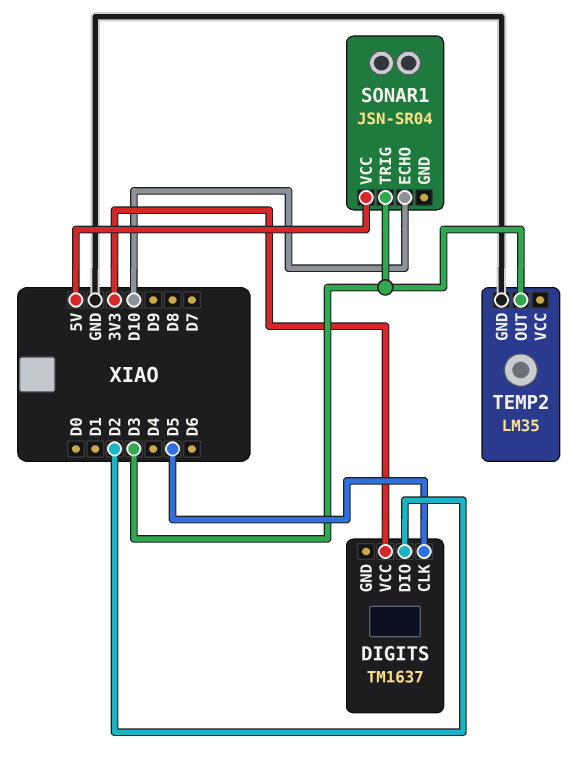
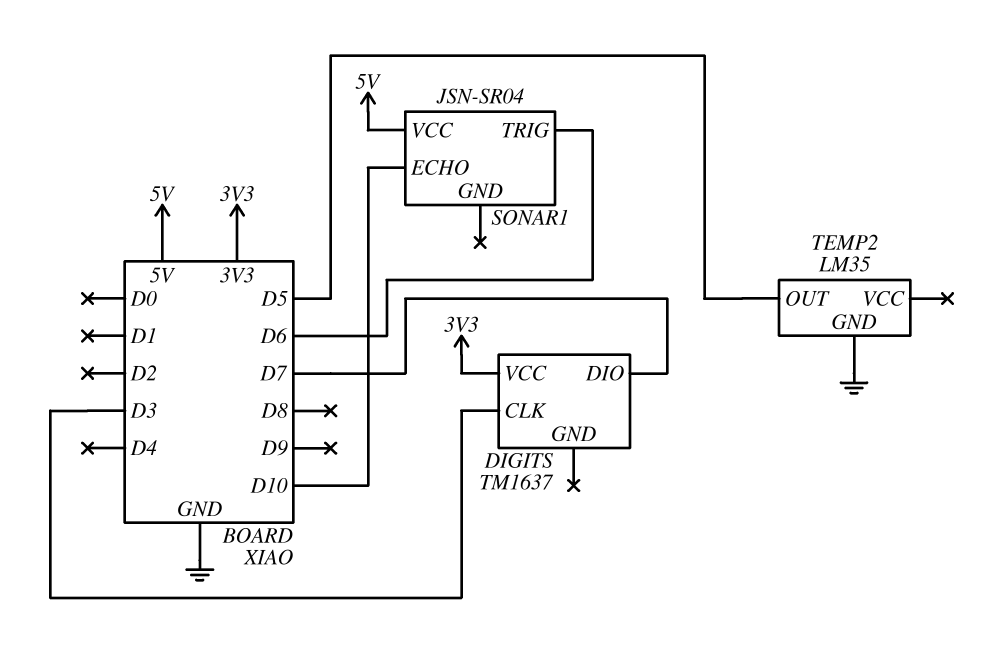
DIGITS pin CLK: D5 -> D3
DIGITS pin DIO: D2 -> D7
SONAR1 pin TRIG: D3 -> D6
TEMP2 pin OUT: D3 -> D5

